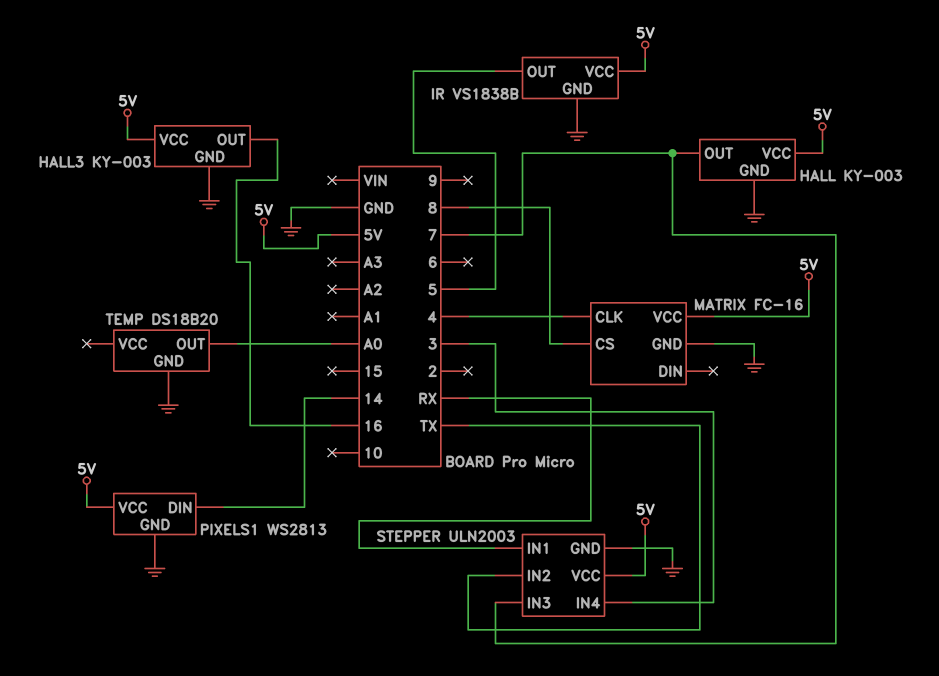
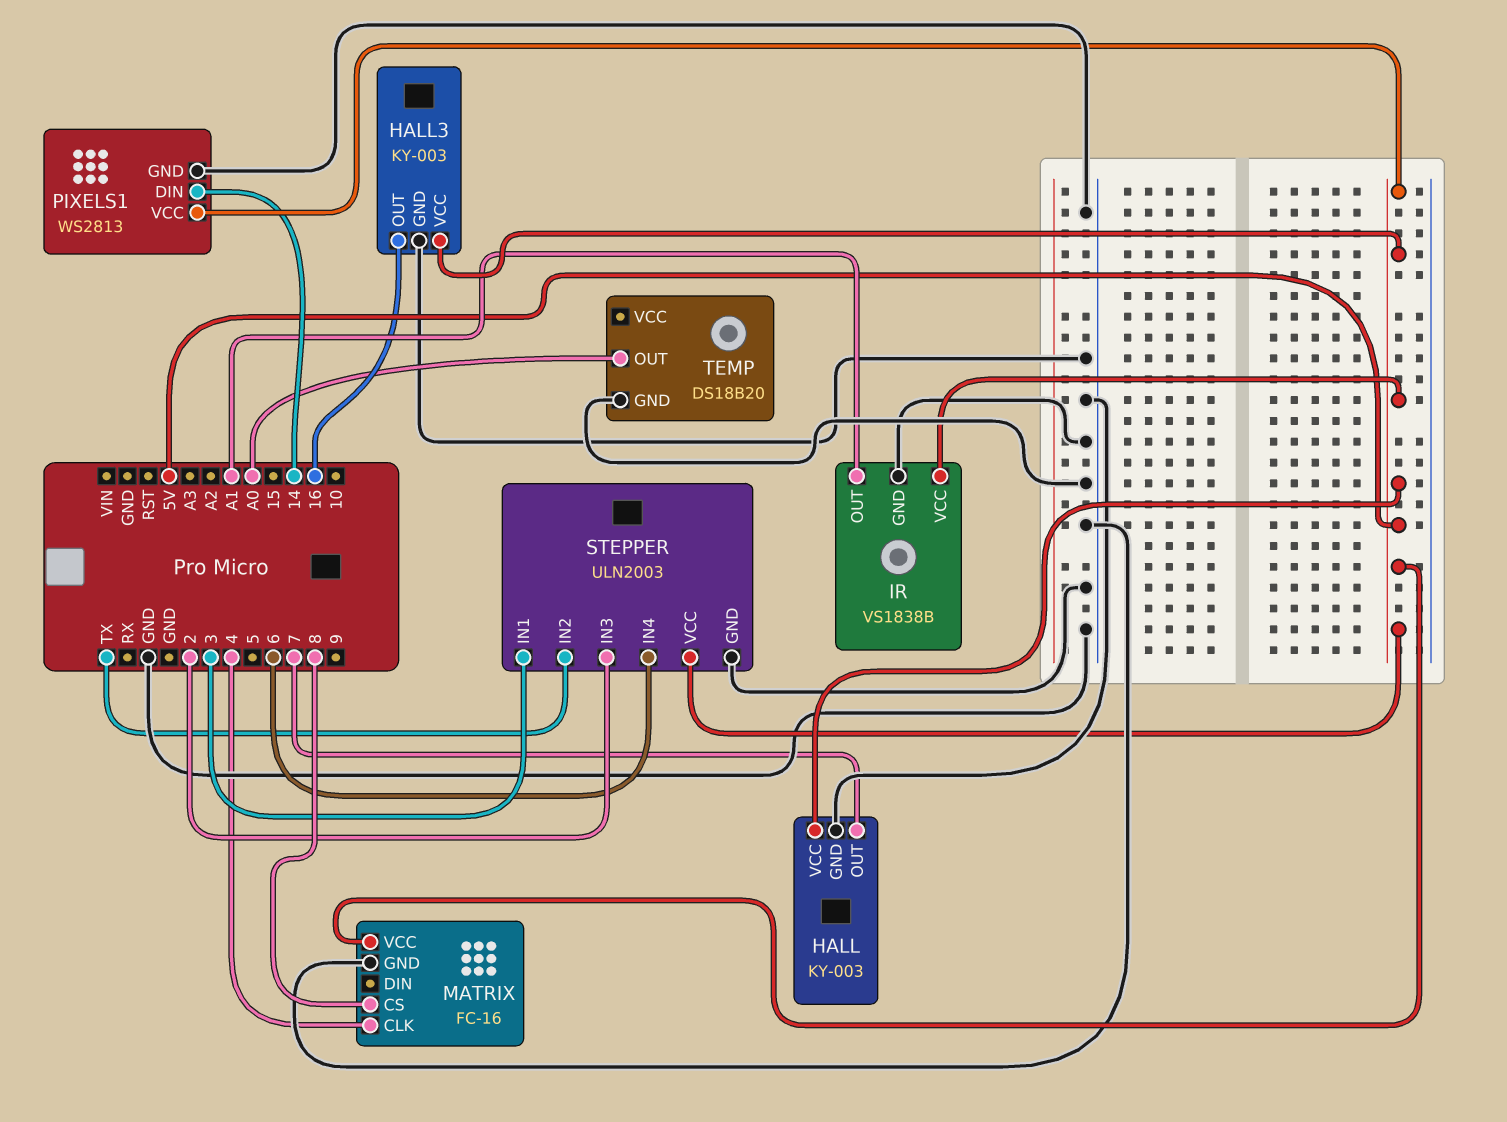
IR pin OUT: 5 -> A1
STEPPER pin IN1: RX -> 3
STEPPER pin IN3: 7 -> 2
STEPPER pin IN4: 3 -> 6

